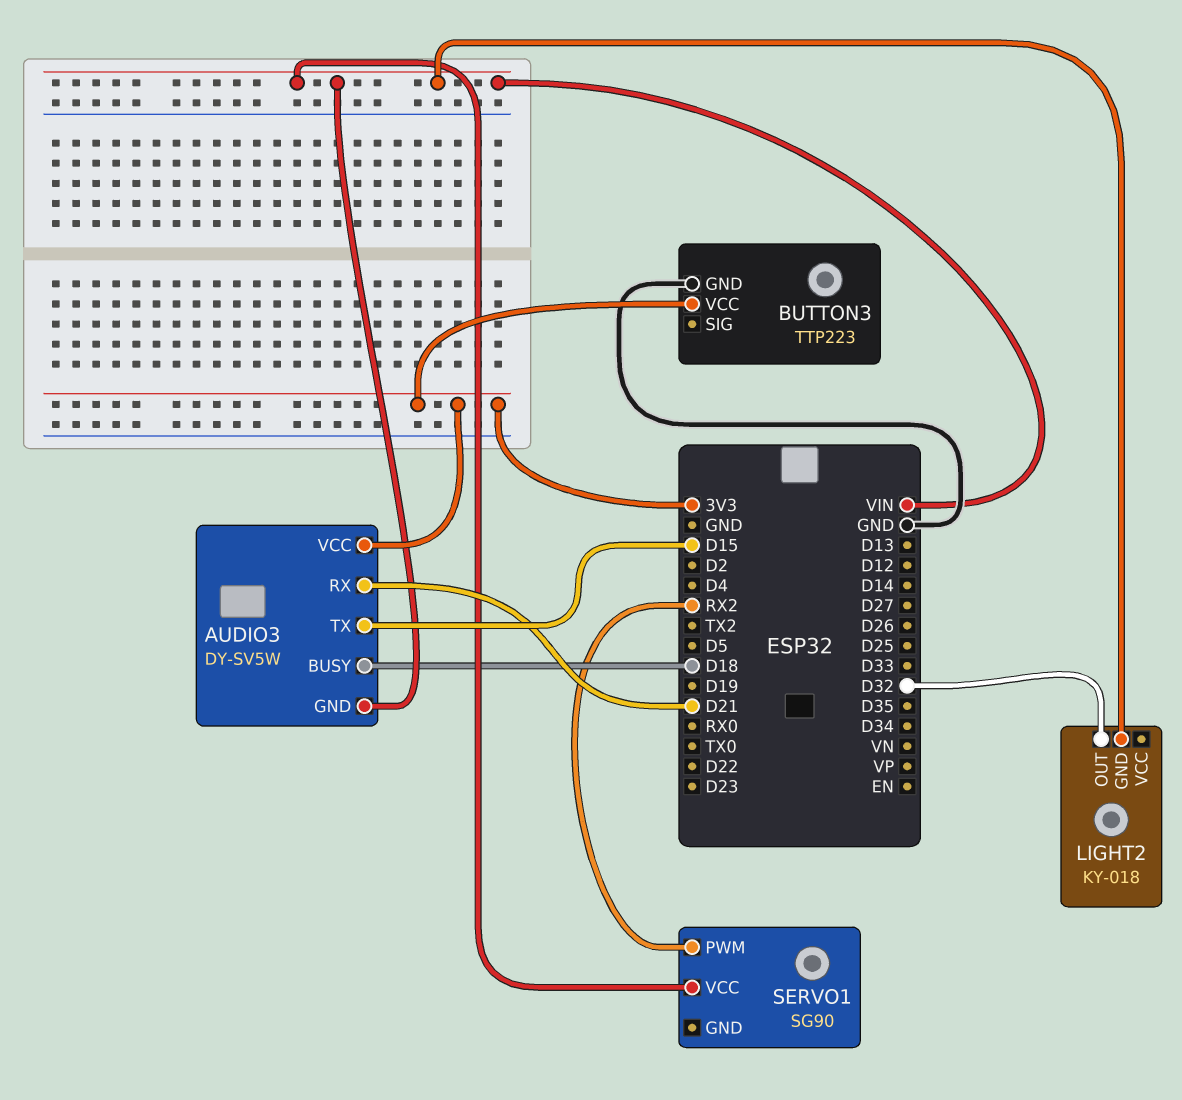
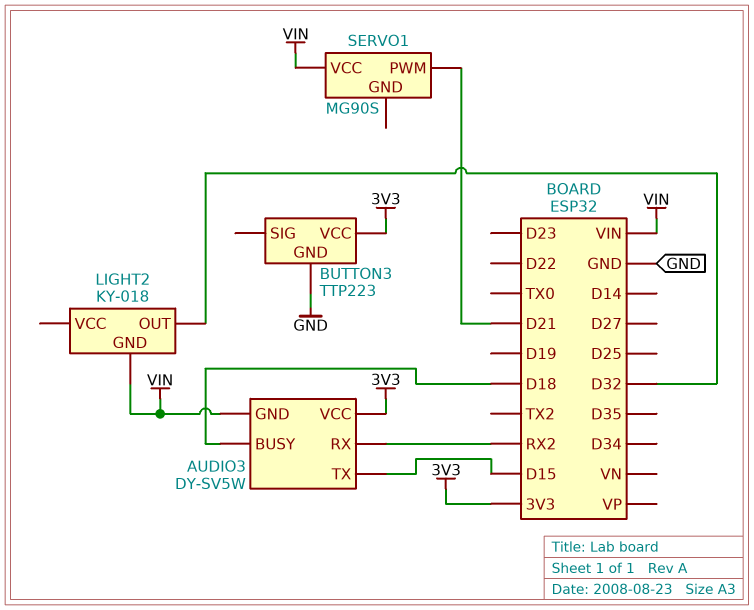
AUDIO3 pin RX: D21 -> RX2
SERVO1: SG90 -> MG90S
SERVO1 pin PWM: RX2 -> D21

